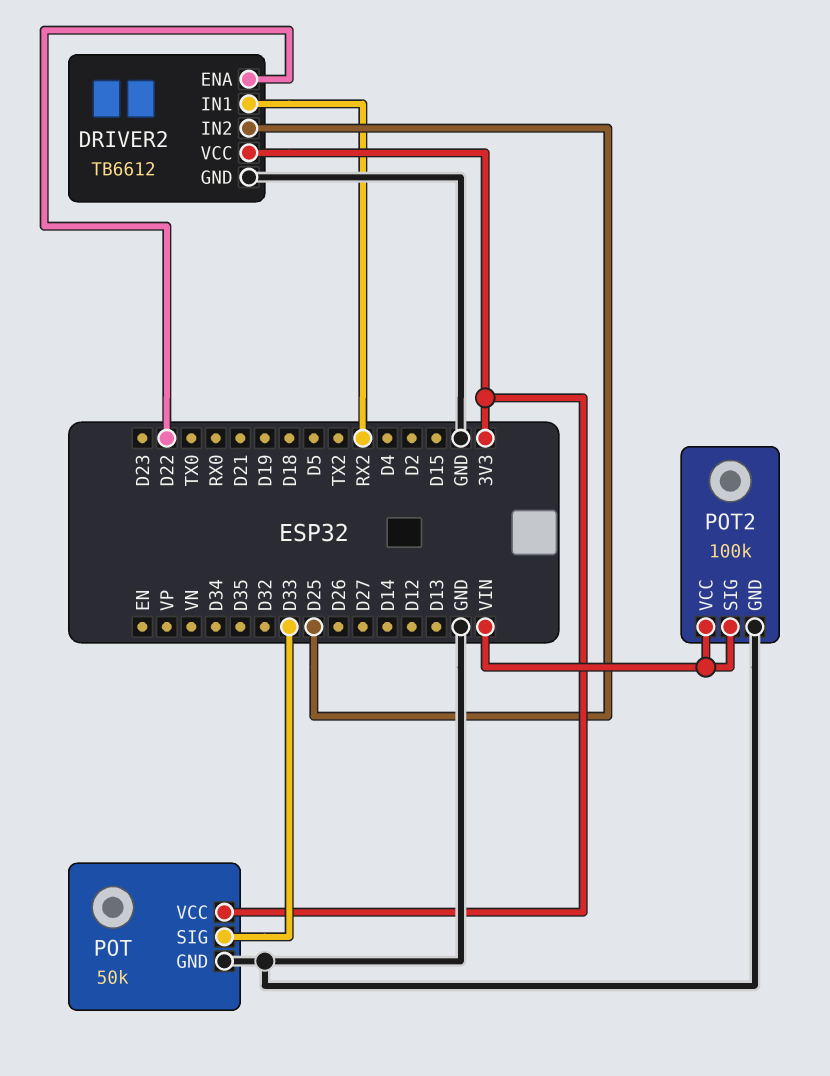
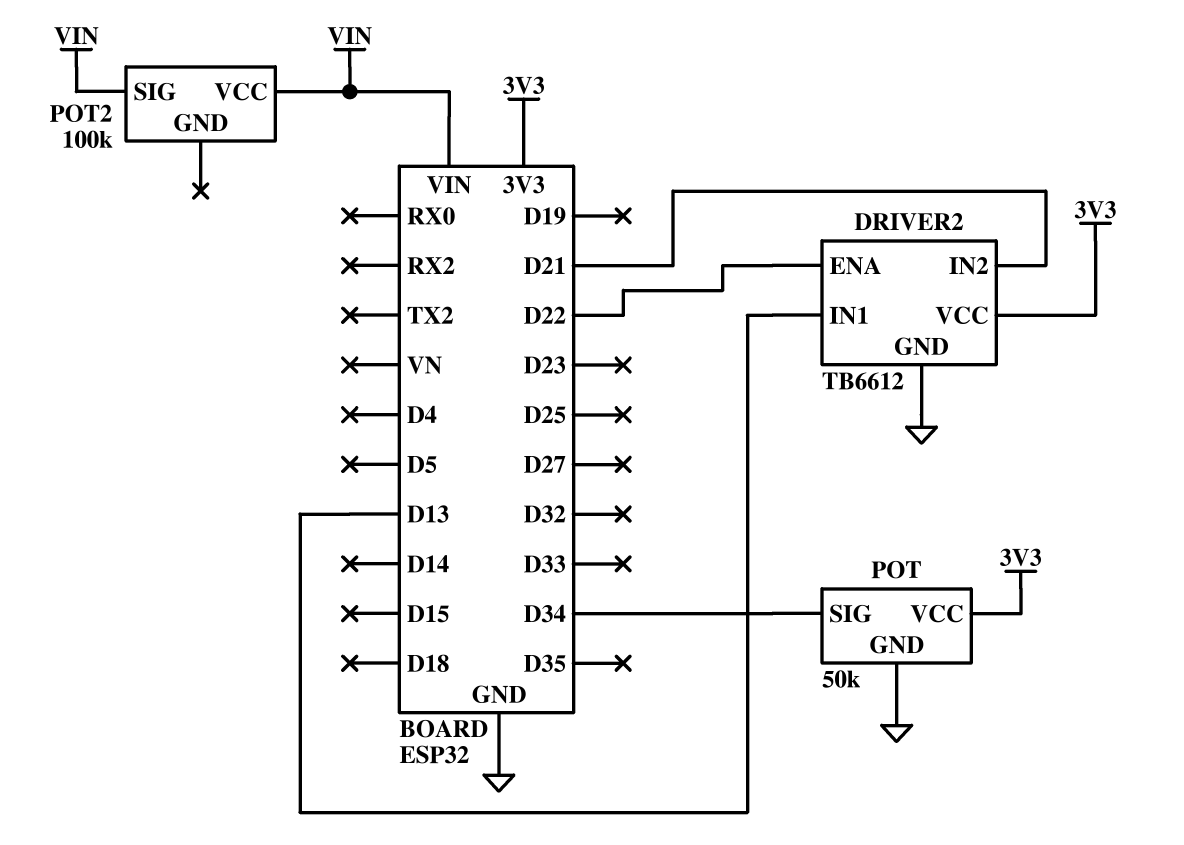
DRIVER2 pin IN1: RX2 -> D13
DRIVER2 pin IN2: D25 -> D21
POT pin SIG: D33 -> D34
POT2 pin GND: GND -> none

